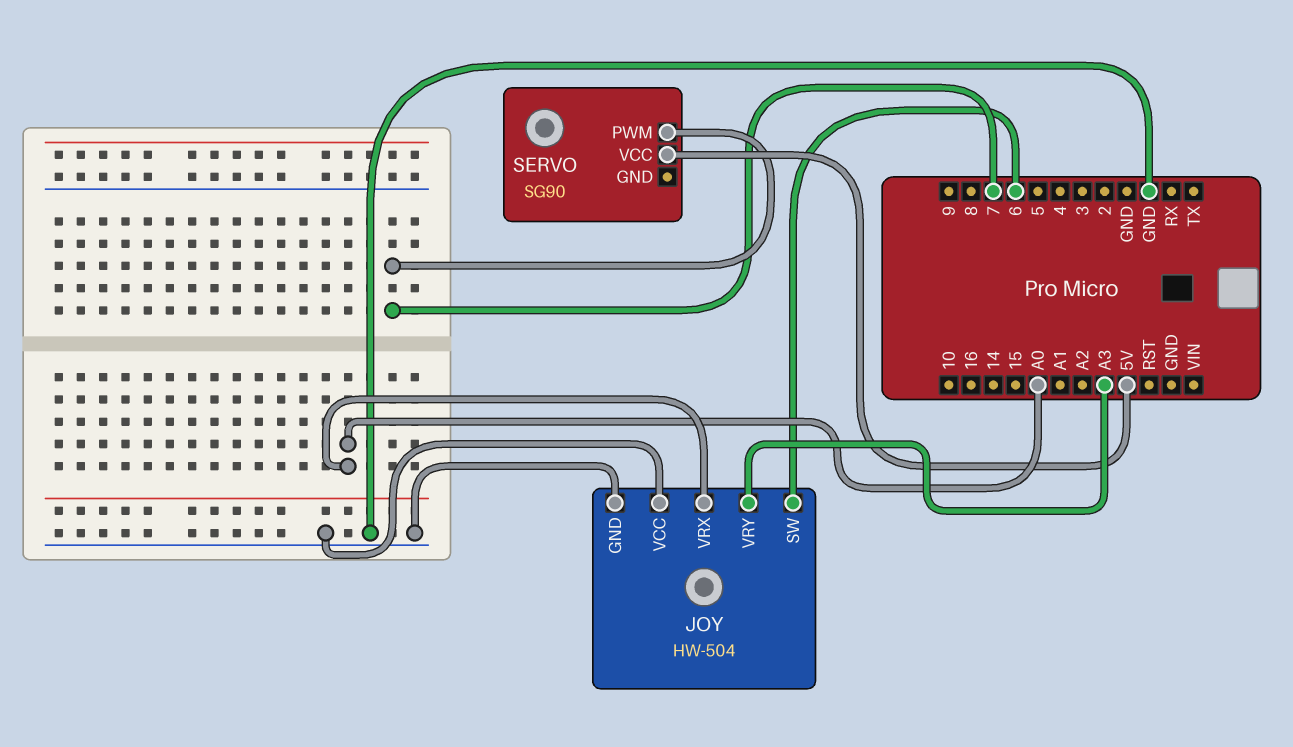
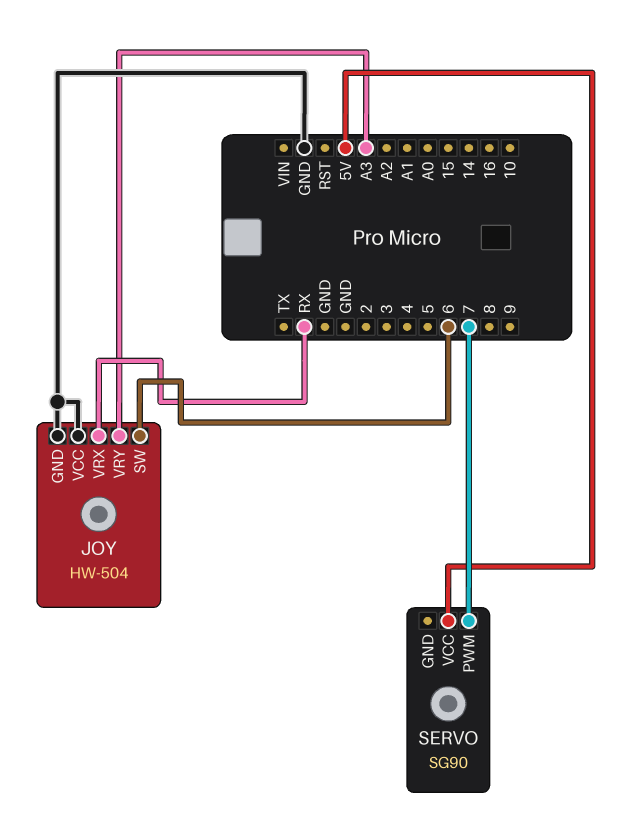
JOY pin VRX: A0 -> RX

